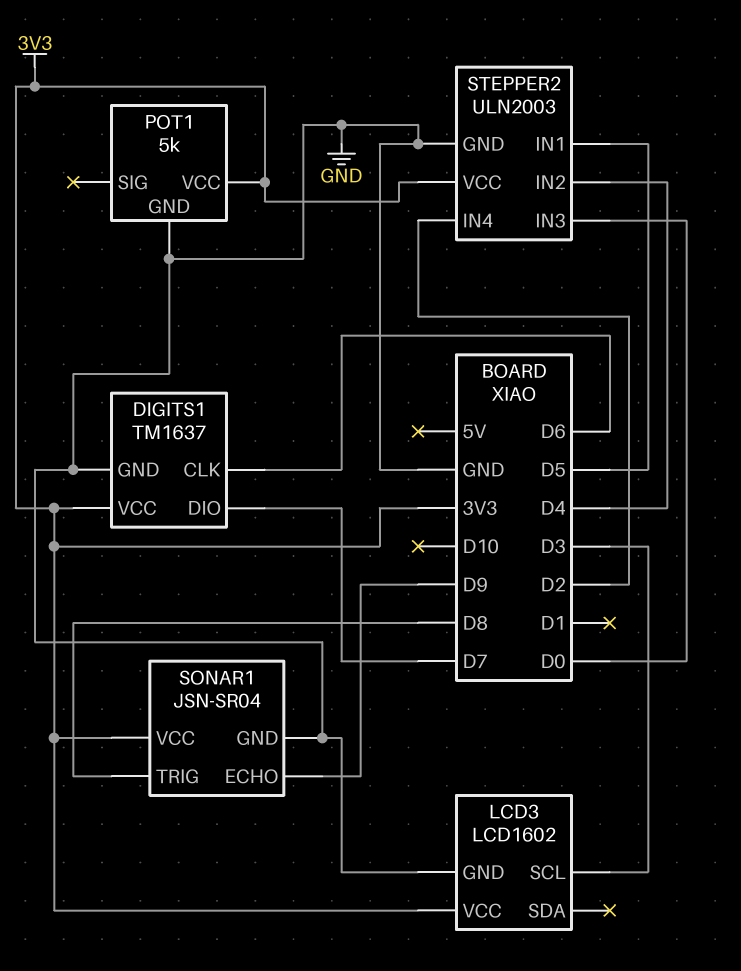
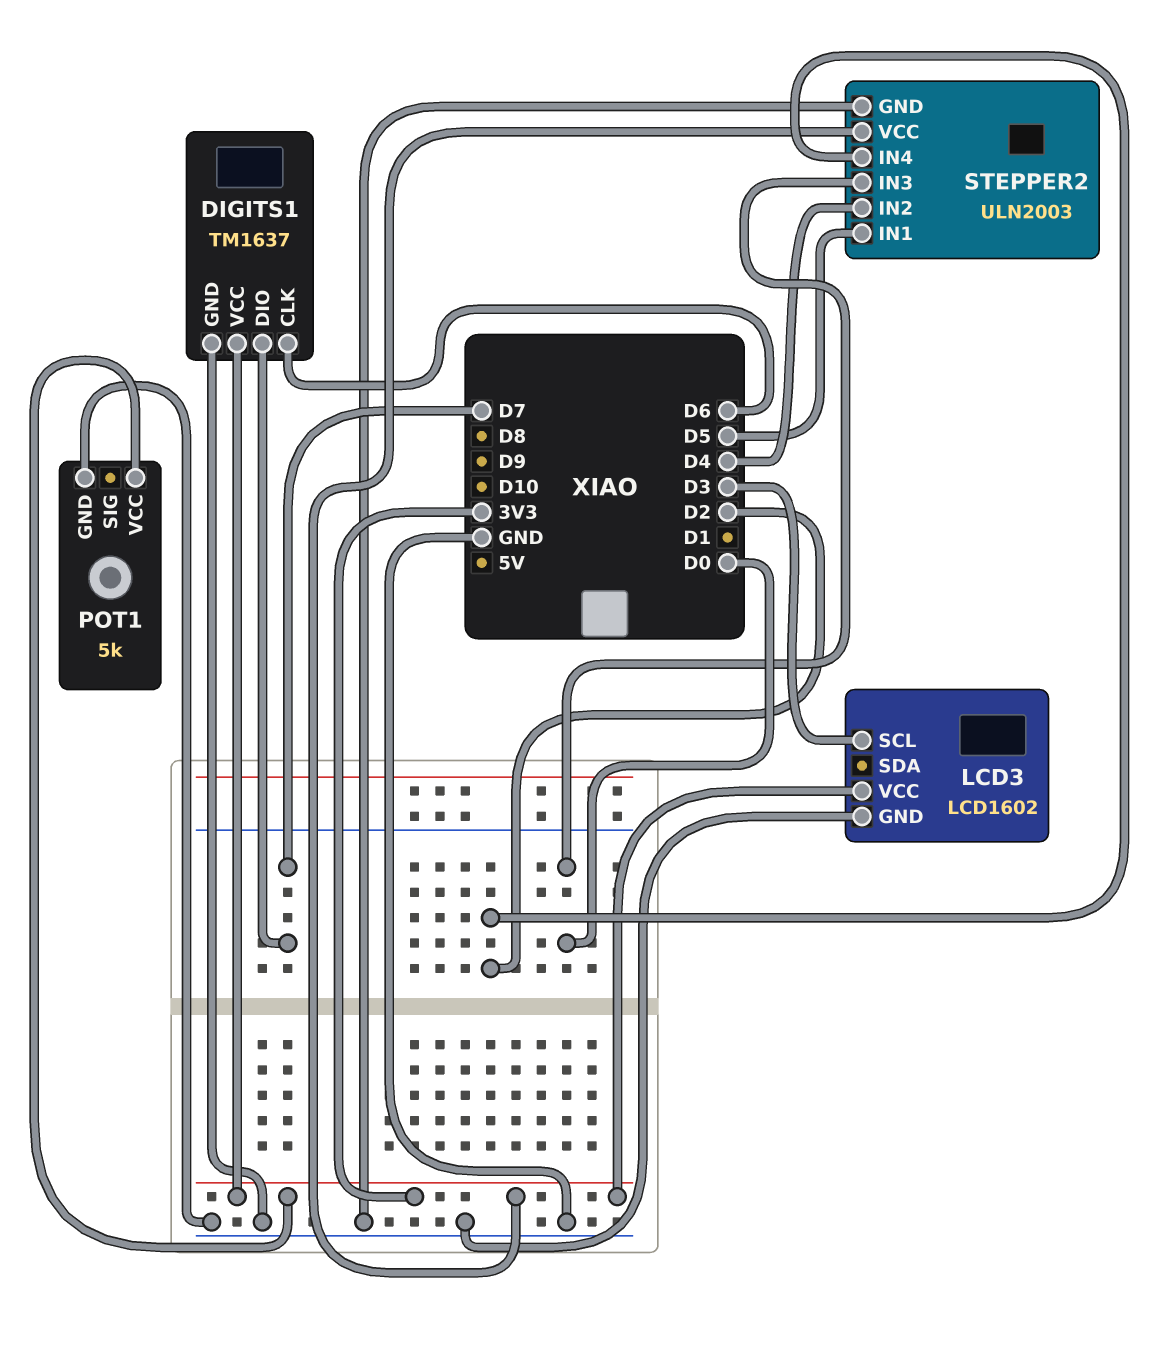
SONAR1: JSN-SR04 -> none
SONAR1 pin ECHO: D9 -> none
SONAR1 pin GND: GND -> none
SONAR1 pin TRIG: D8 -> none
SONAR1 pin VCC: 3V3 -> none

